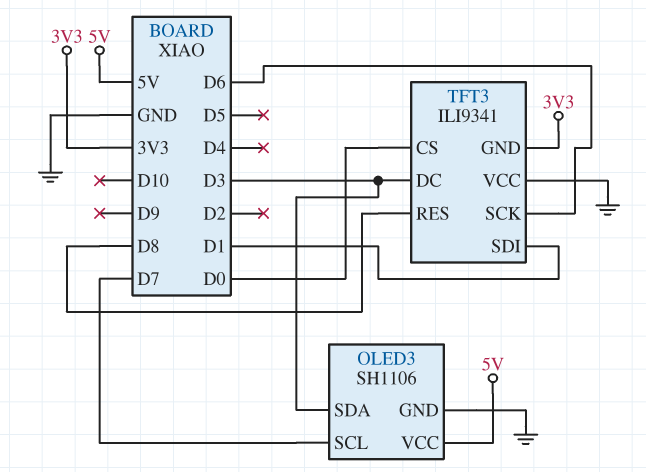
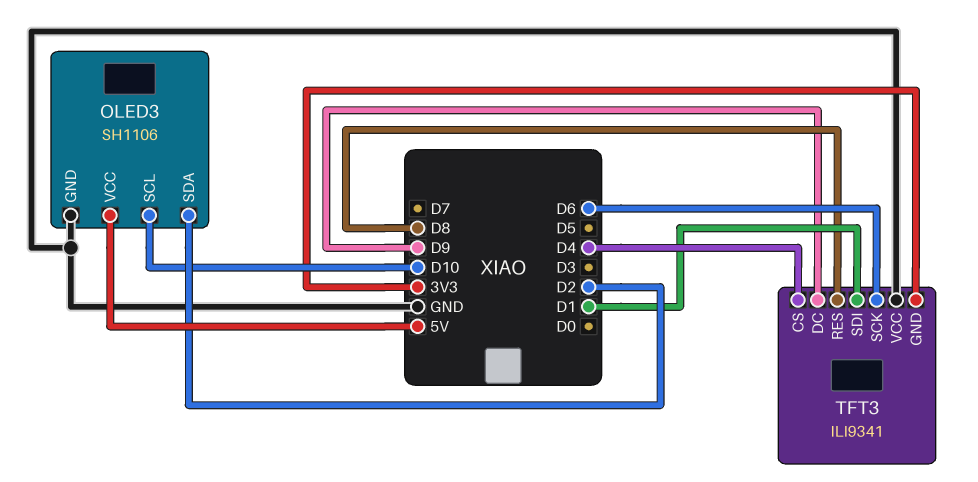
OLED3 pin SCL: D7 -> D10
OLED3 pin SDA: D3 -> D2
TFT3 pin CS: D0 -> D4
TFT3 pin DC: D3 -> D9

